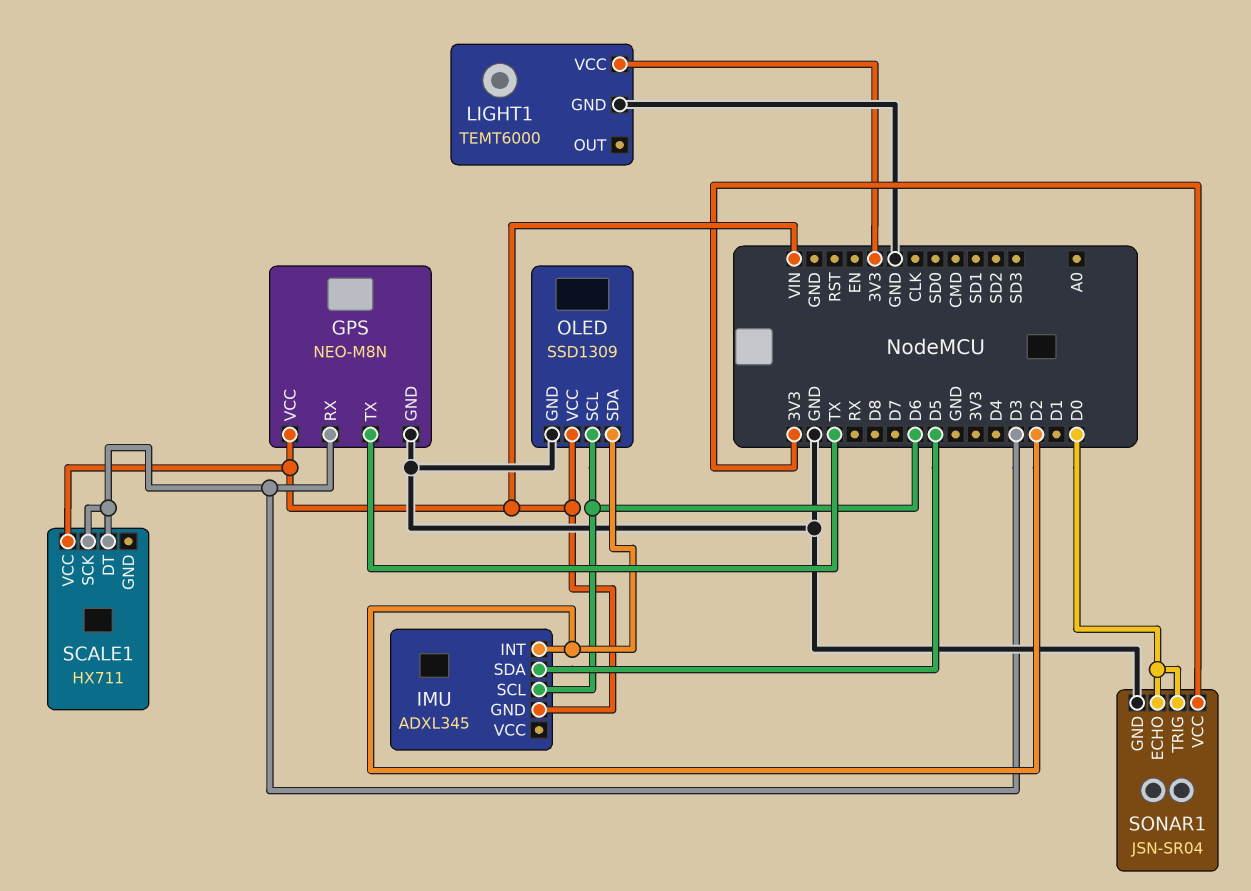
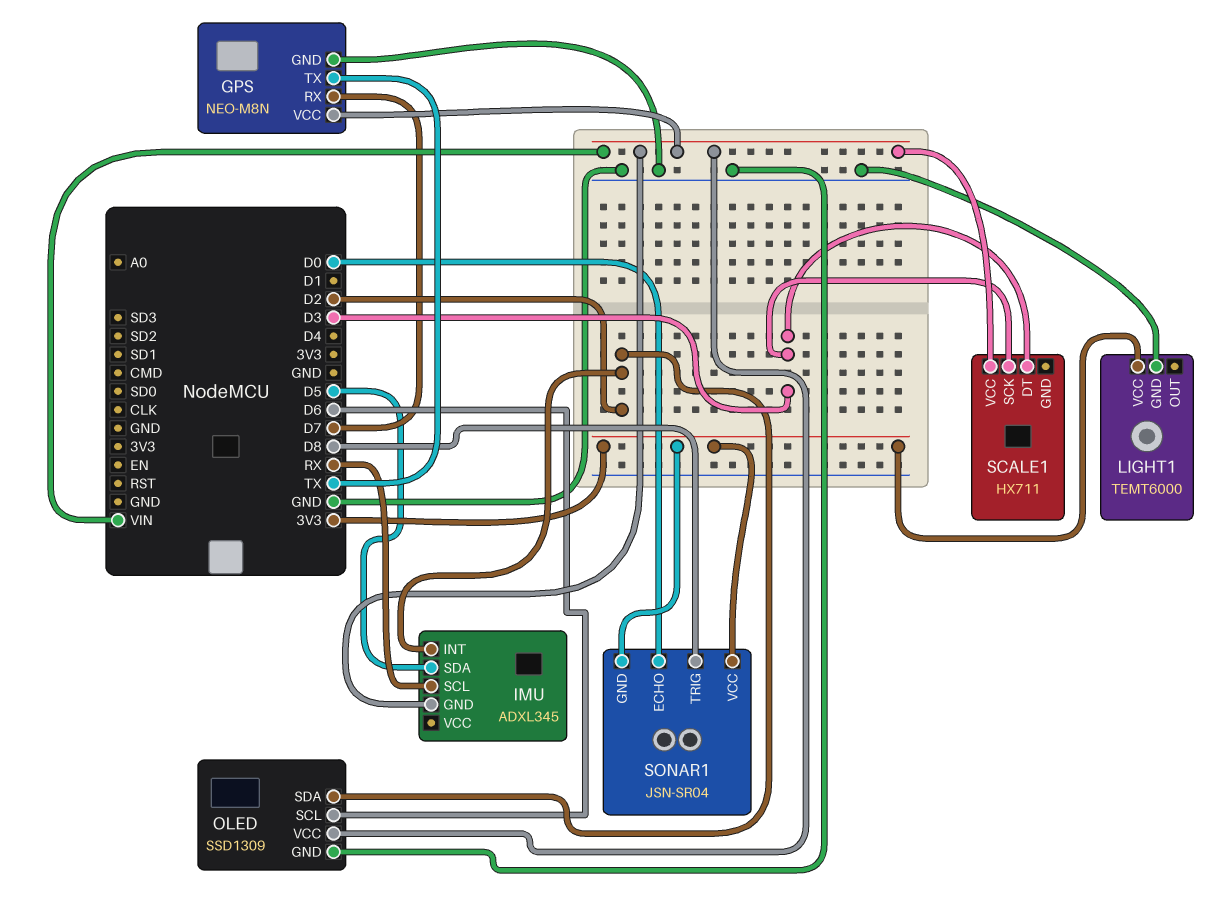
GPS pin RX: D3 -> D7
IMU pin SCL: D6 -> RX
SONAR1 pin GND: GND -> 3V3
SONAR1 pin TRIG: D0 -> D8

